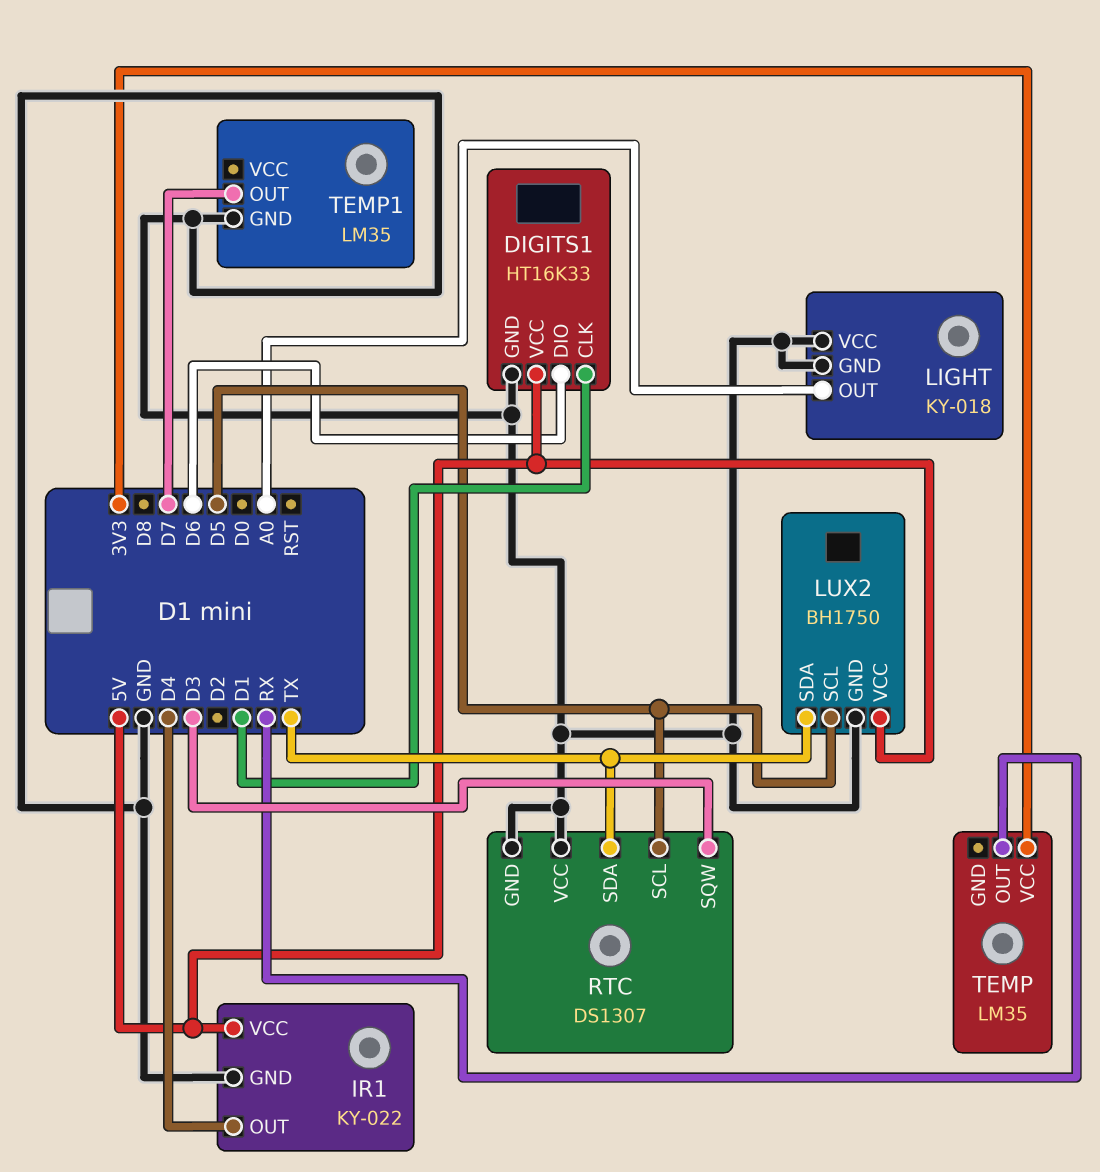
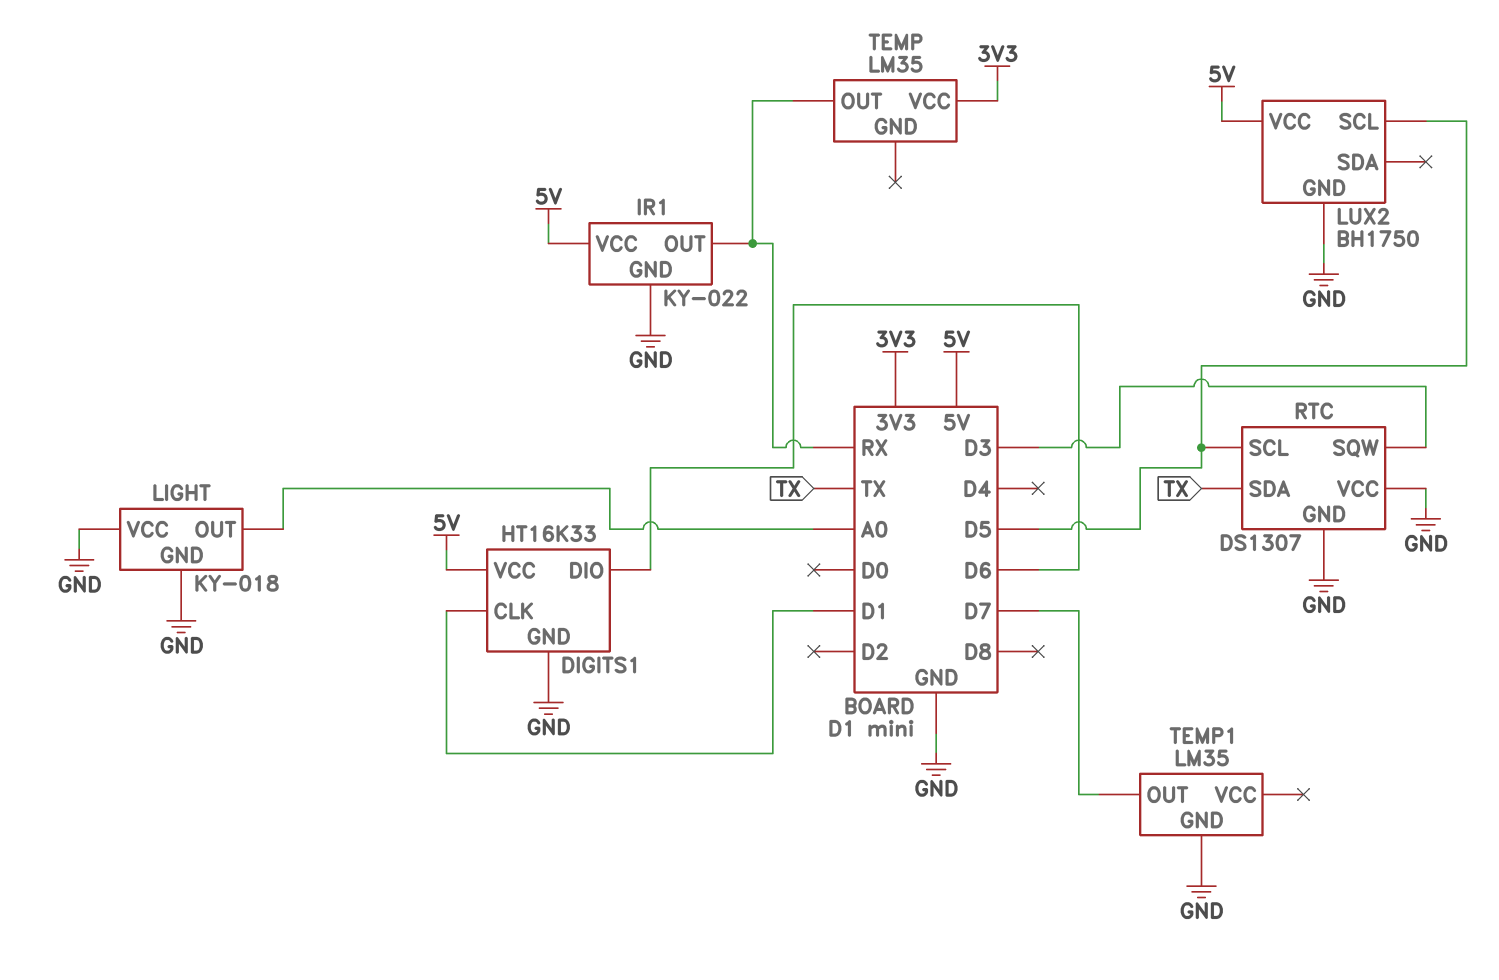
IR1 pin OUT: D4 -> RX
LUX2 pin SDA: TX -> none

